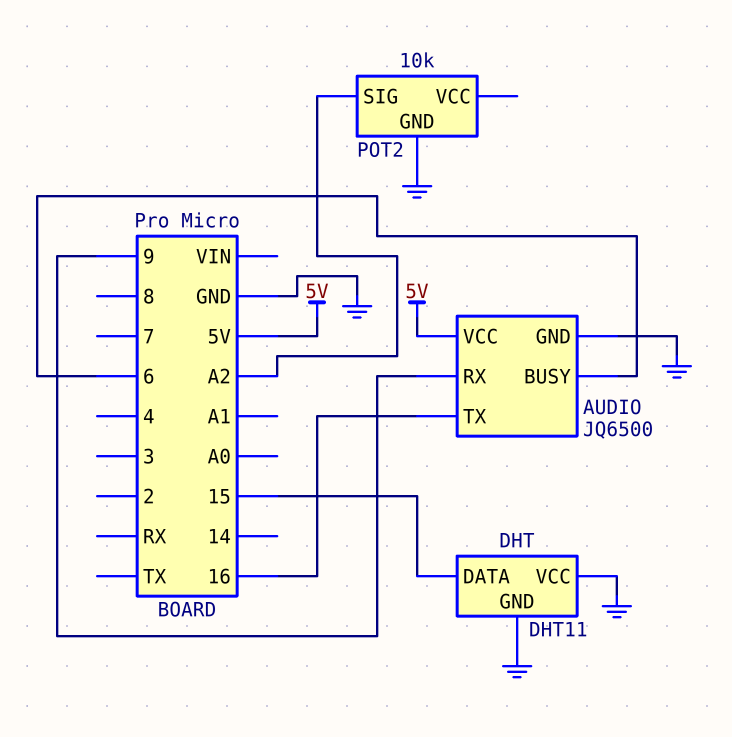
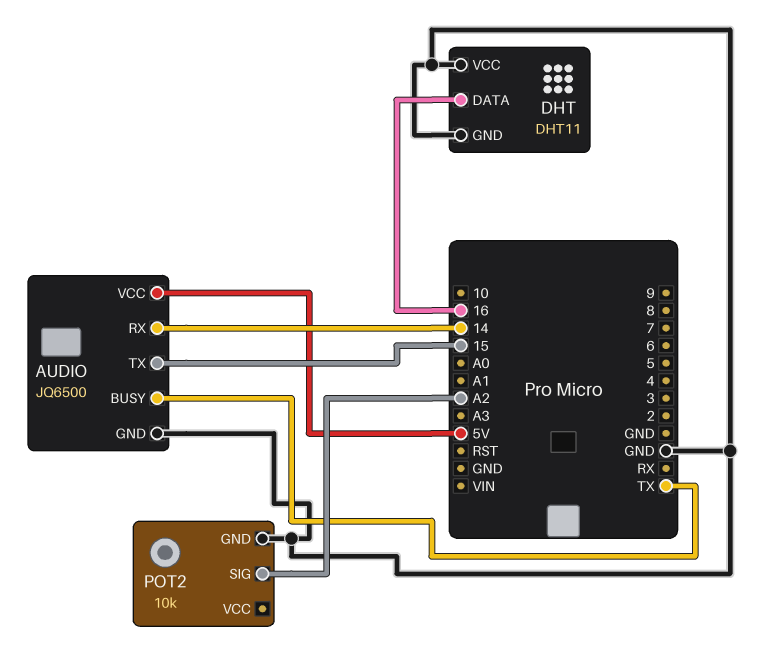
AUDIO pin BUSY: 6 -> TX
AUDIO pin RX: 9 -> 14
AUDIO pin TX: 16 -> 15
DHT pin DATA: 15 -> 16

